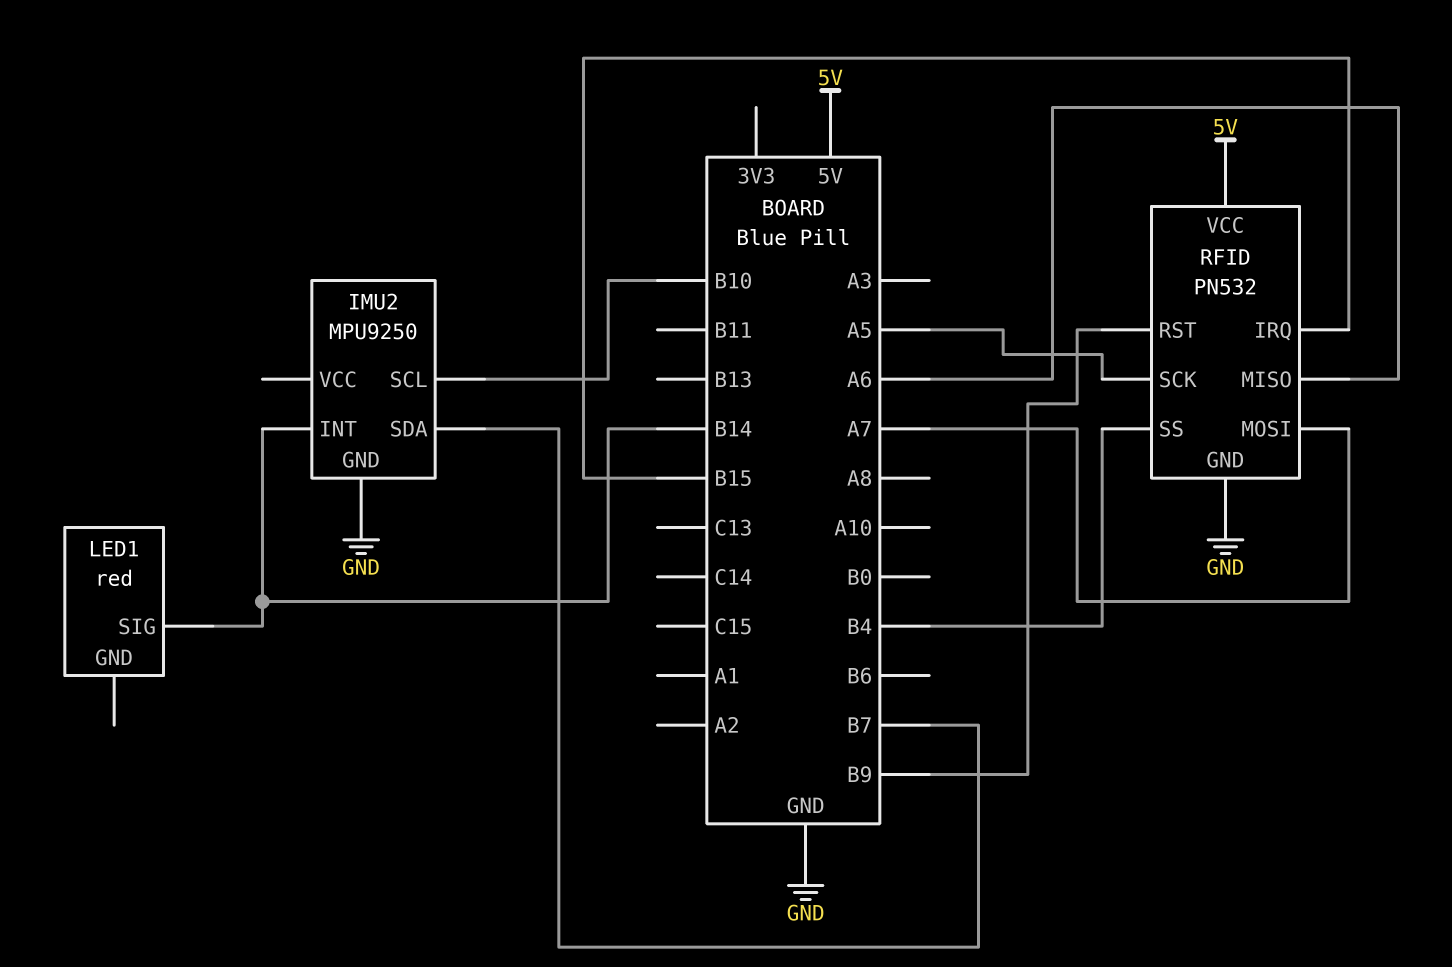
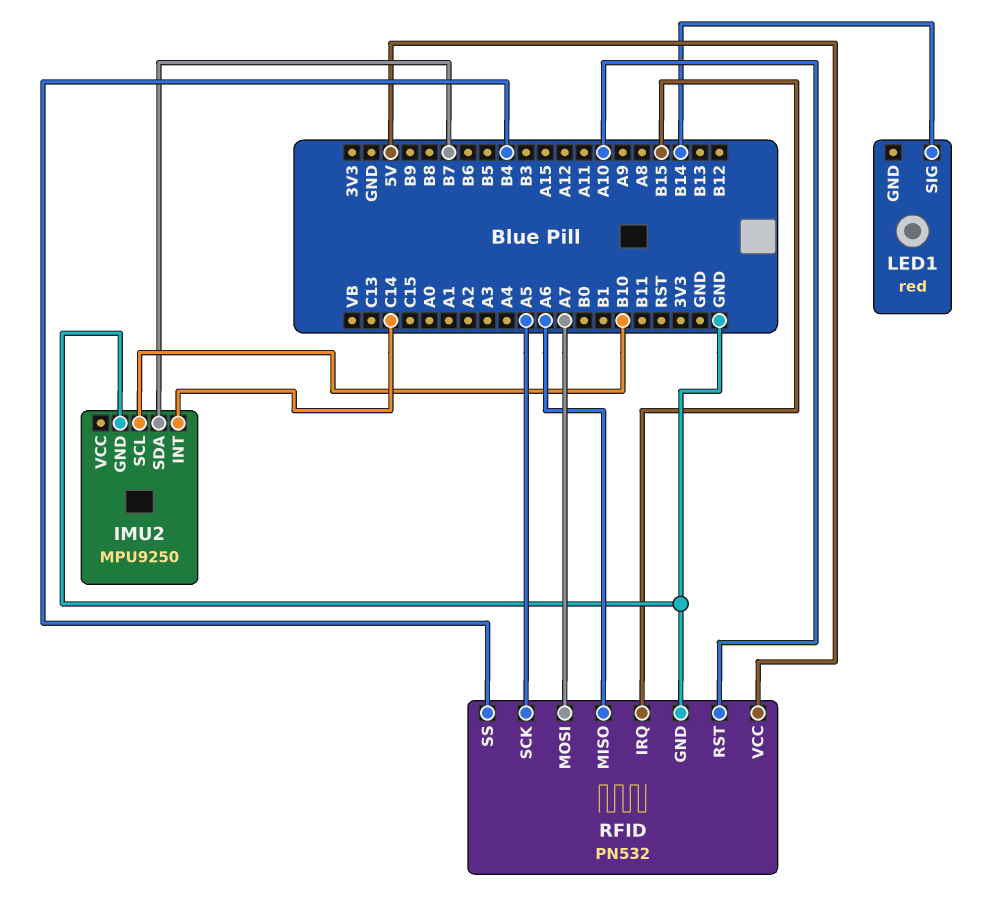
IMU2 pin INT: B14 -> C14
RFID pin RST: B9 -> A10

